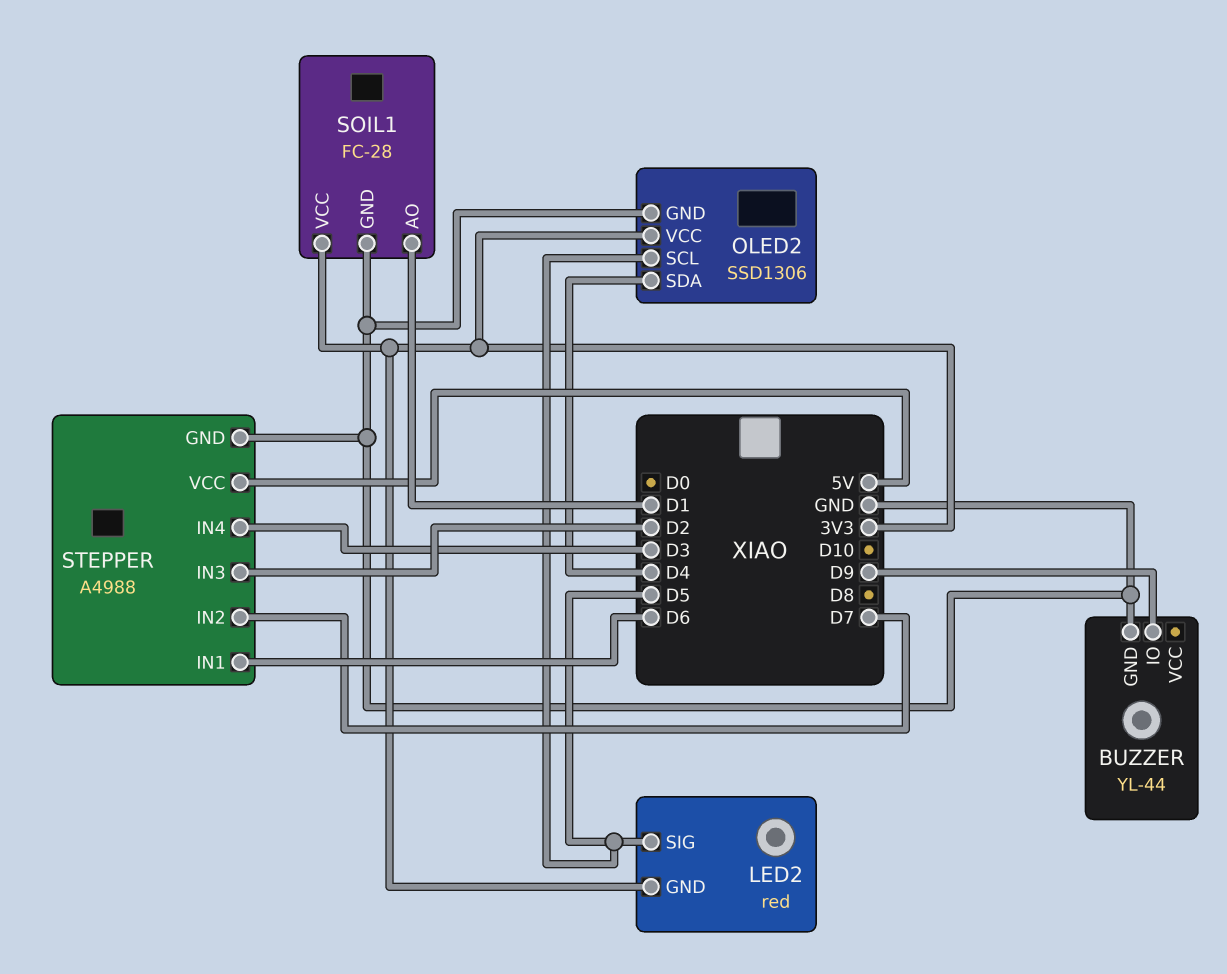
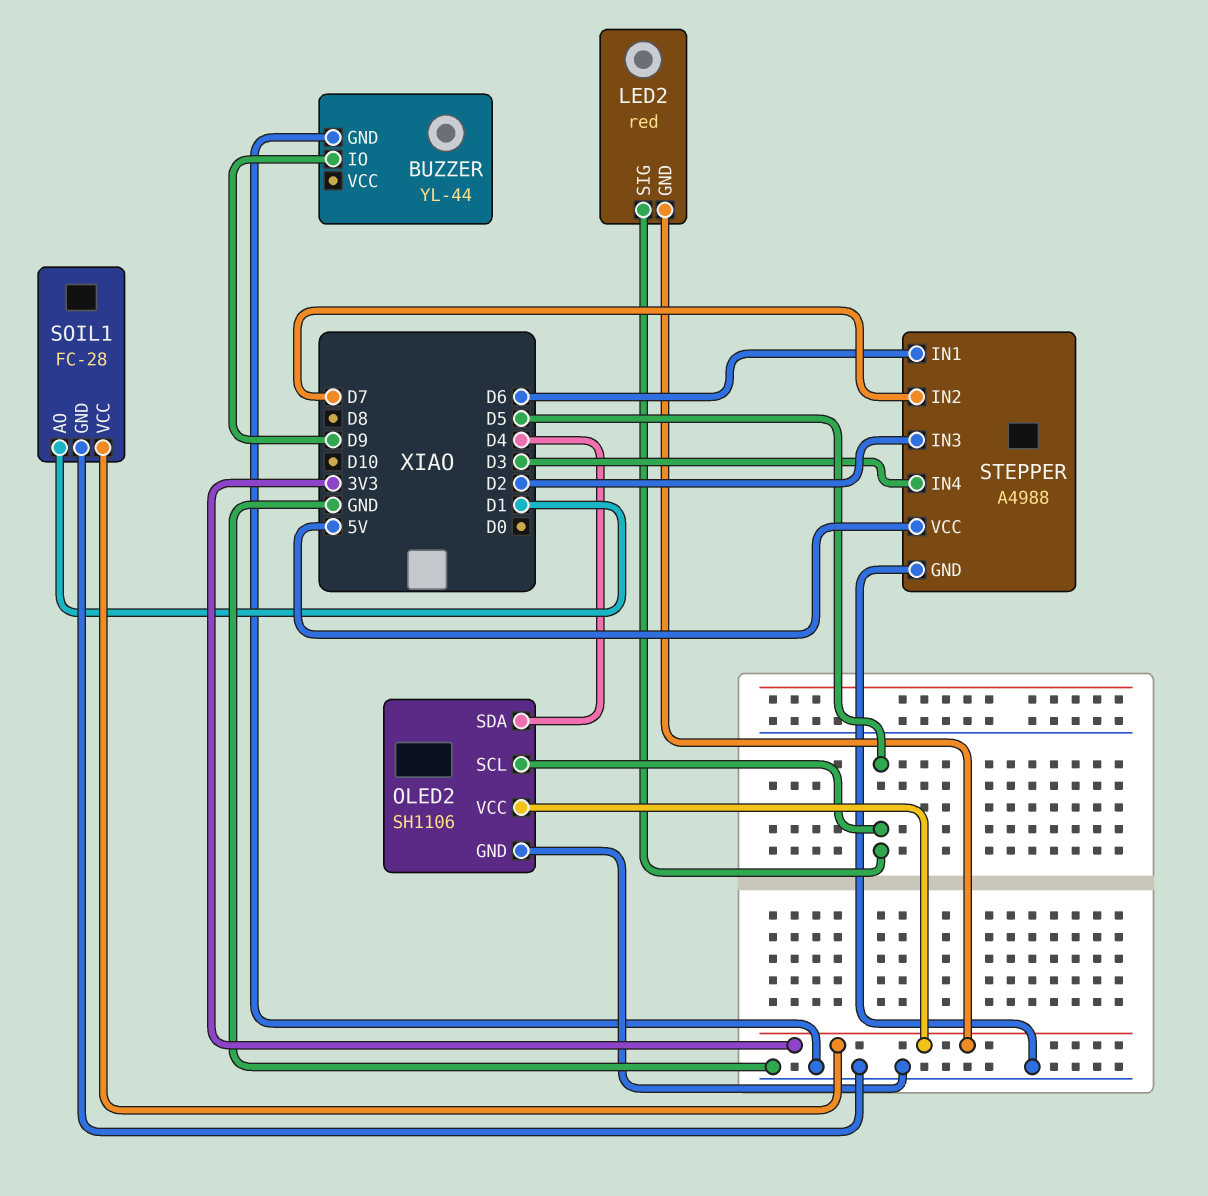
OLED2: SSD1306 -> SH1106

